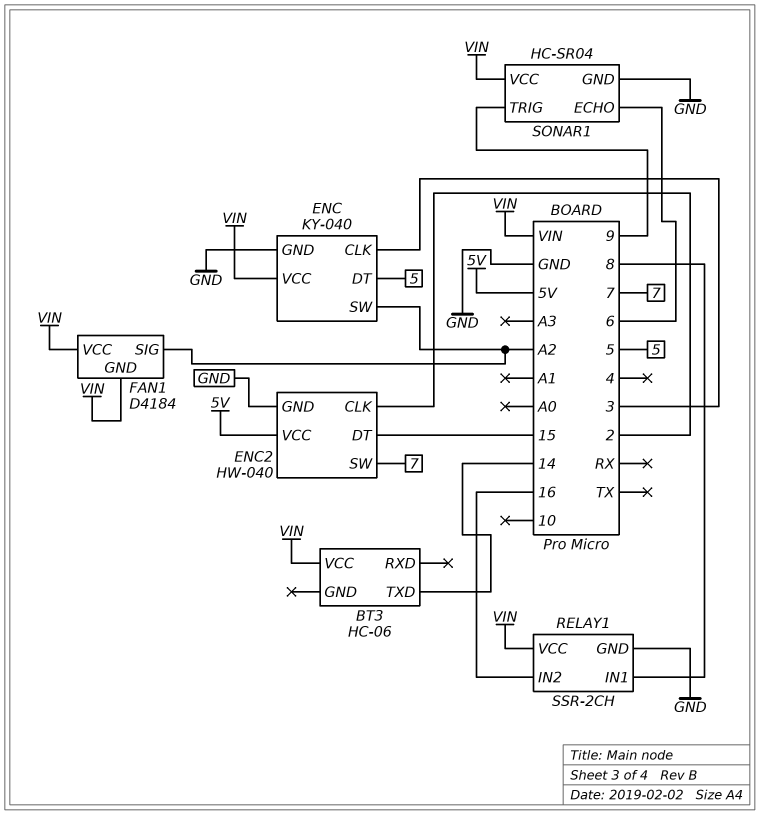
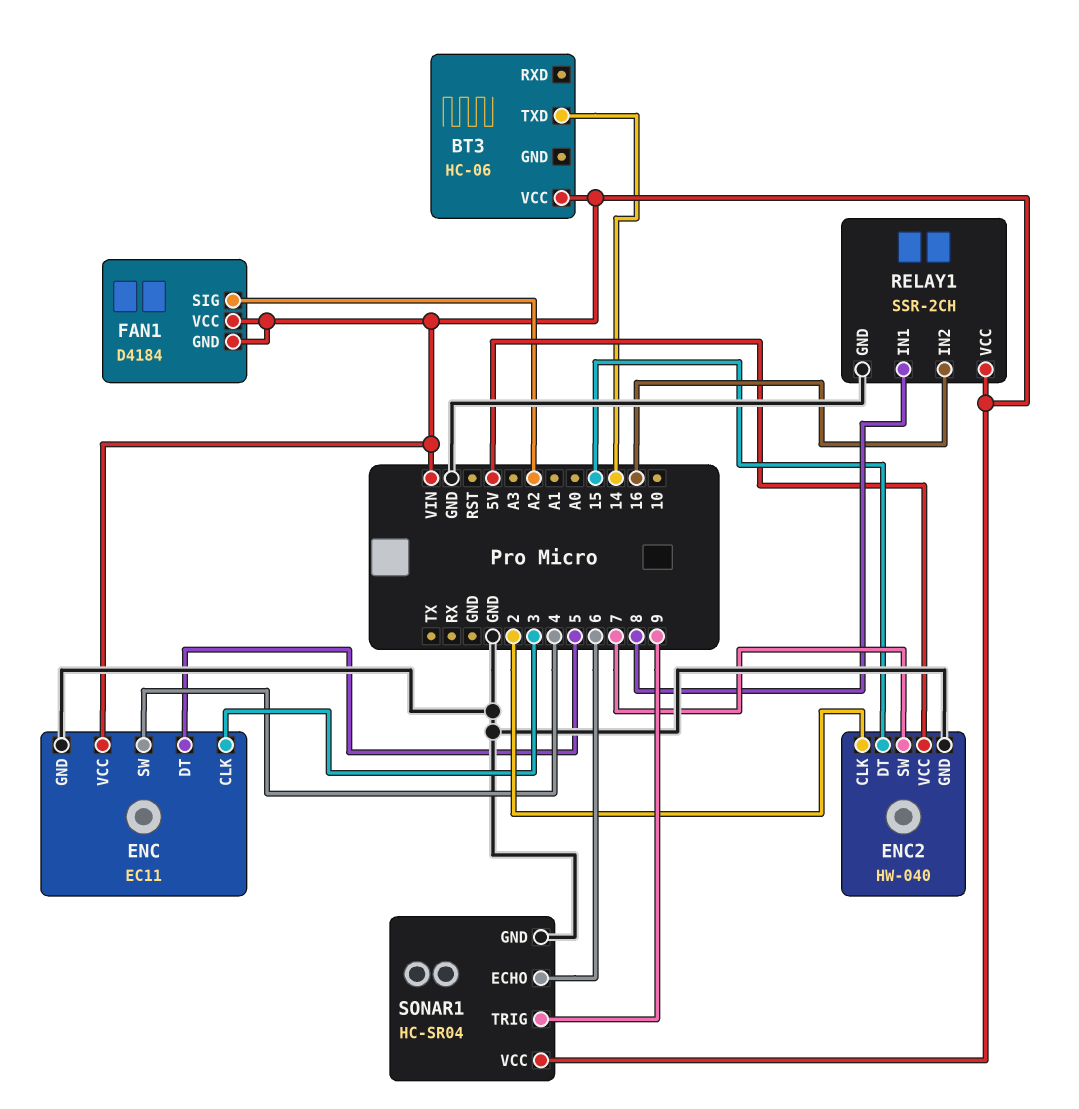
ENC: KY-040 -> EC11
ENC pin SW: A2 -> 4

